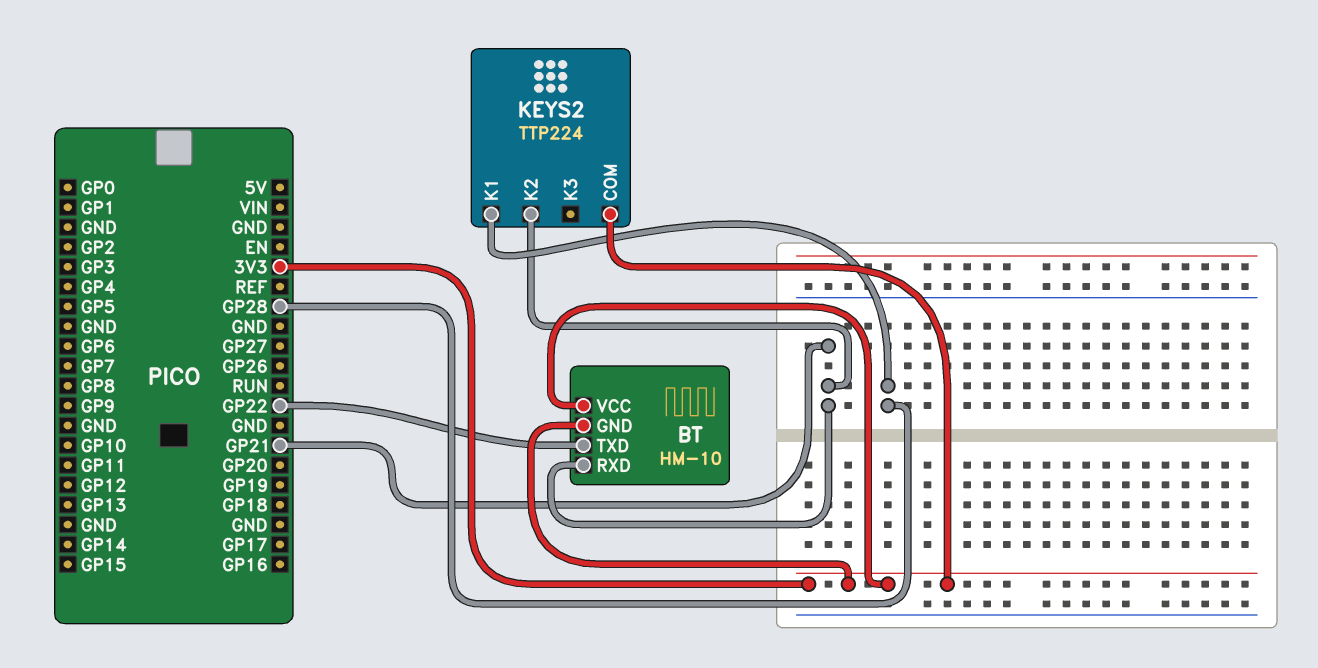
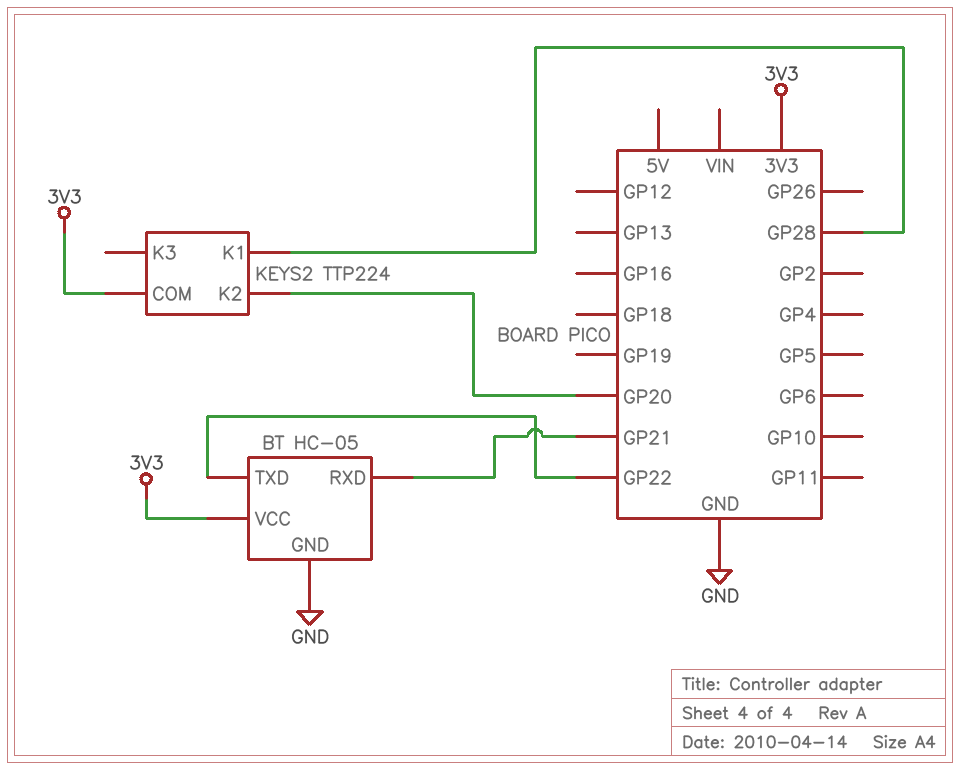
BT: HM-10 -> HC-05
BT pin GND: 3V3 -> GND
KEYS2 pin K2: GP21 -> GP20

